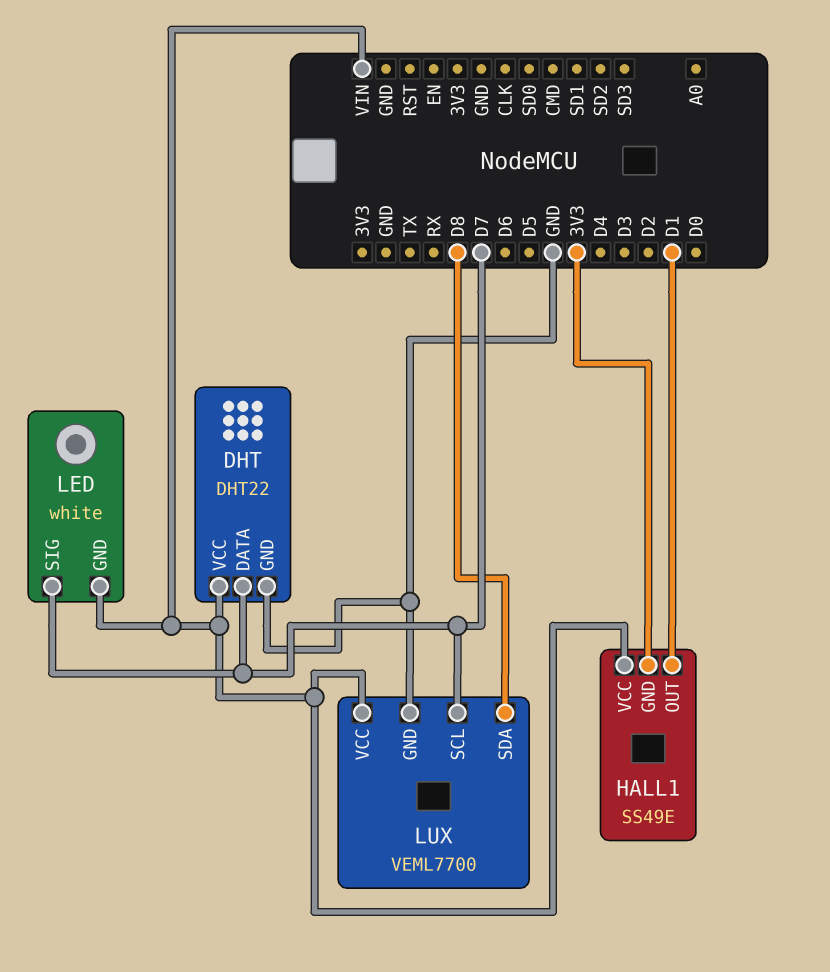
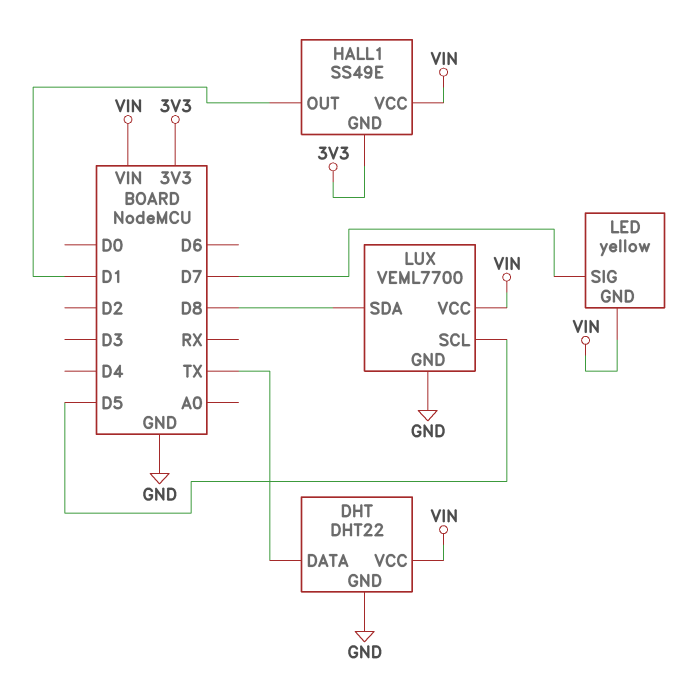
DHT pin DATA: D7 -> TX
LED: white -> yellow
LUX pin SCL: D7 -> D5

